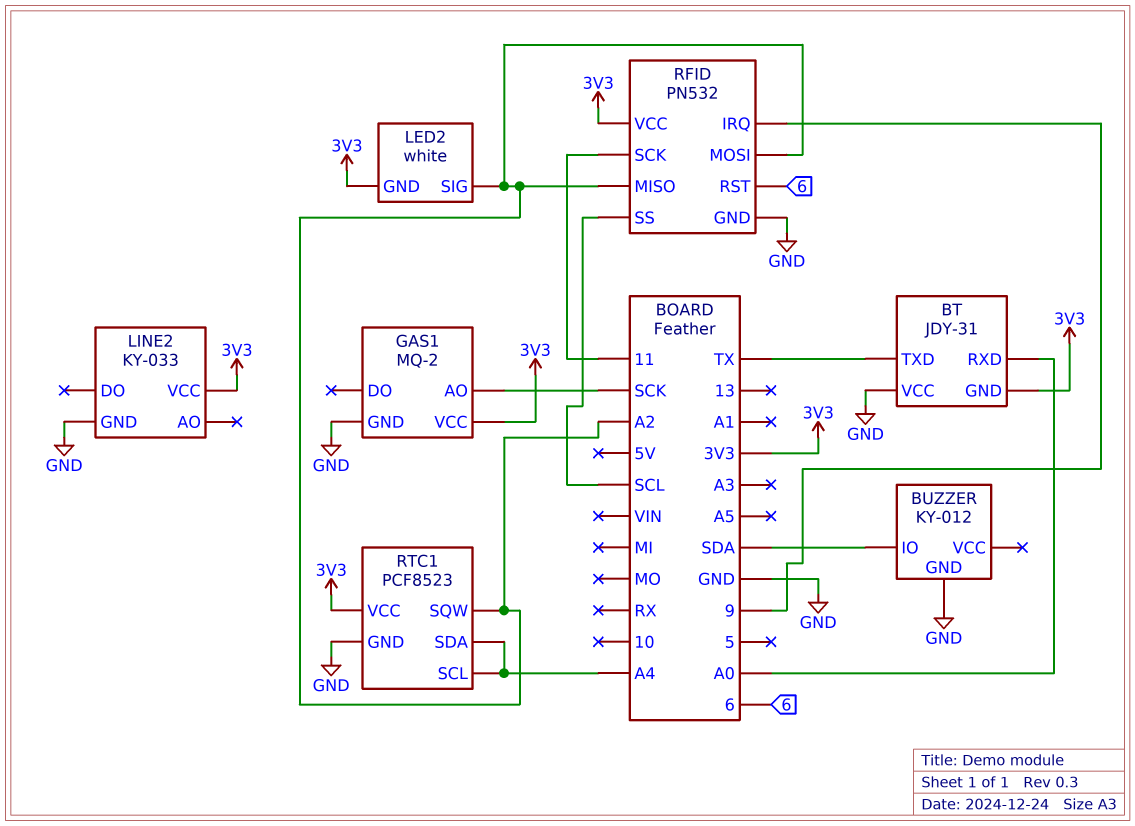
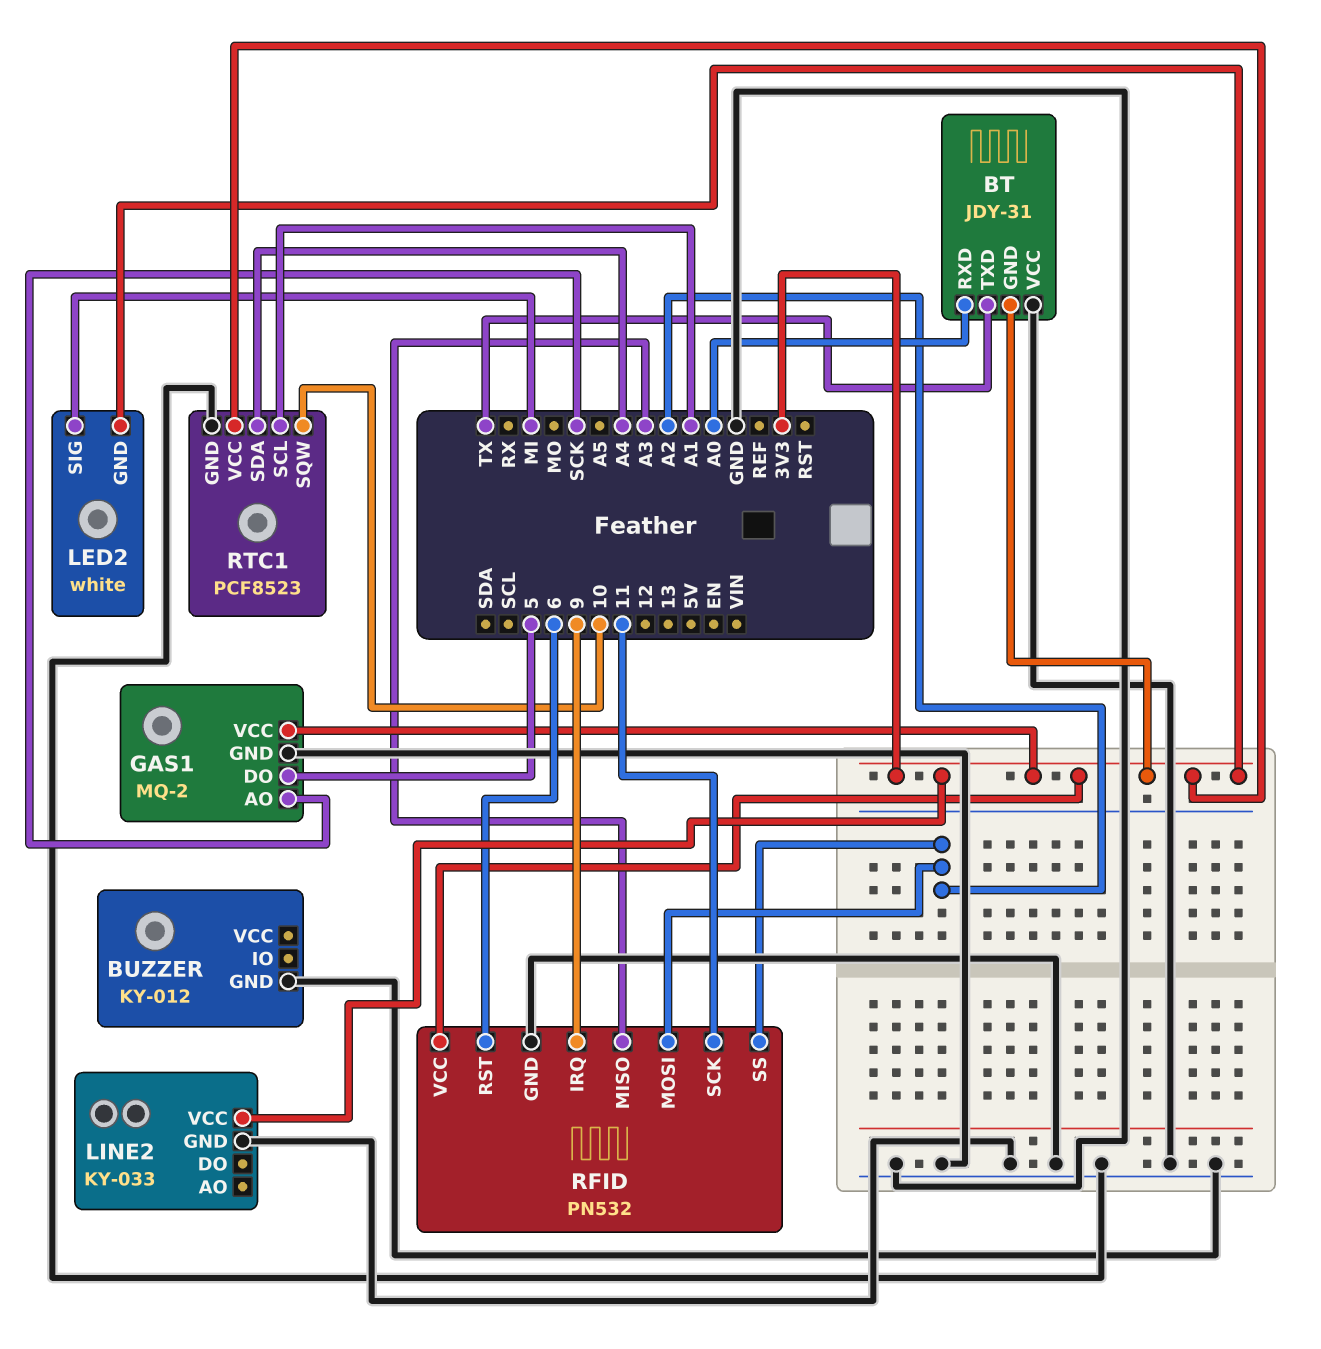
BUZZER pin IO: SDA -> none
GAS1 pin DO: none -> 5
LED2 pin SIG: A2 -> MI
RFID pin MISO: A2 -> A3
RFID pin SS: SCL -> A2
RTC1 pin SCL: A4 -> A1
RTC1 pin SQW: A2 -> 10

